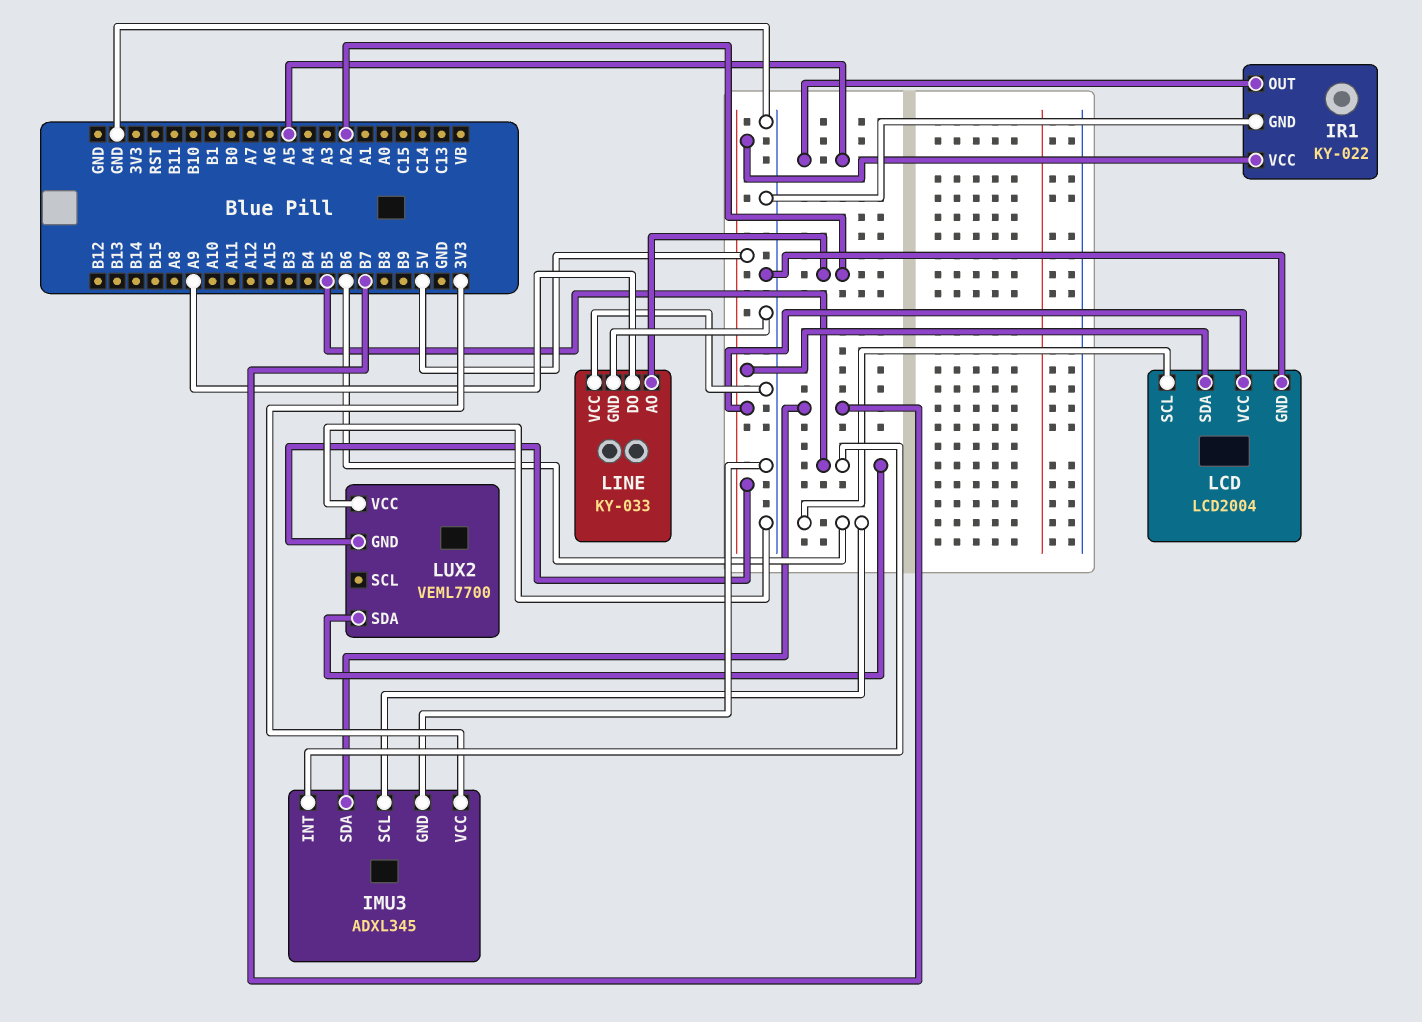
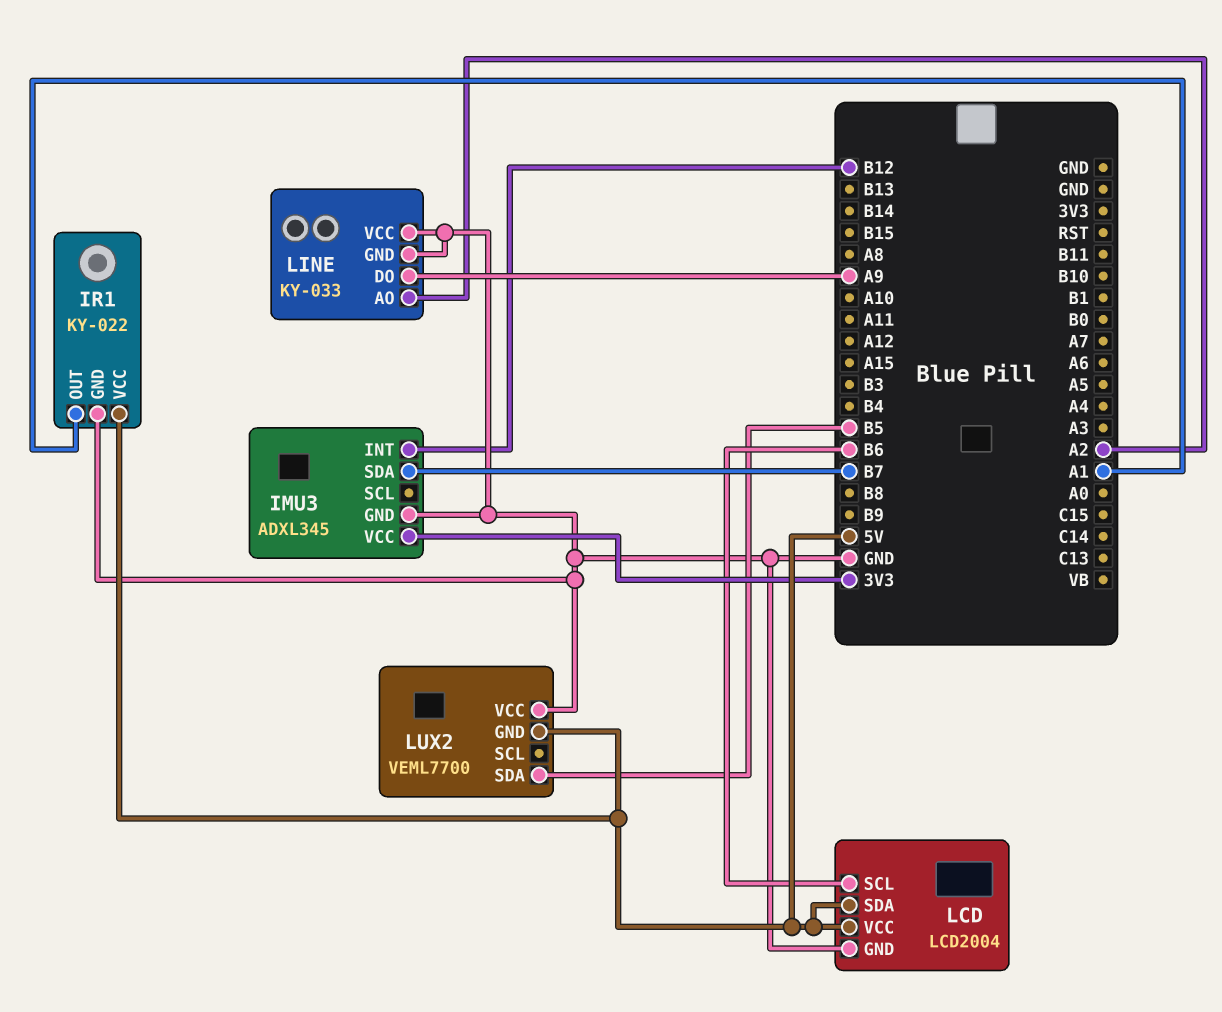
IMU3 pin INT: B5 -> B12
IMU3 pin SCL: B6 -> none
IR1 pin OUT: A5 -> A1

